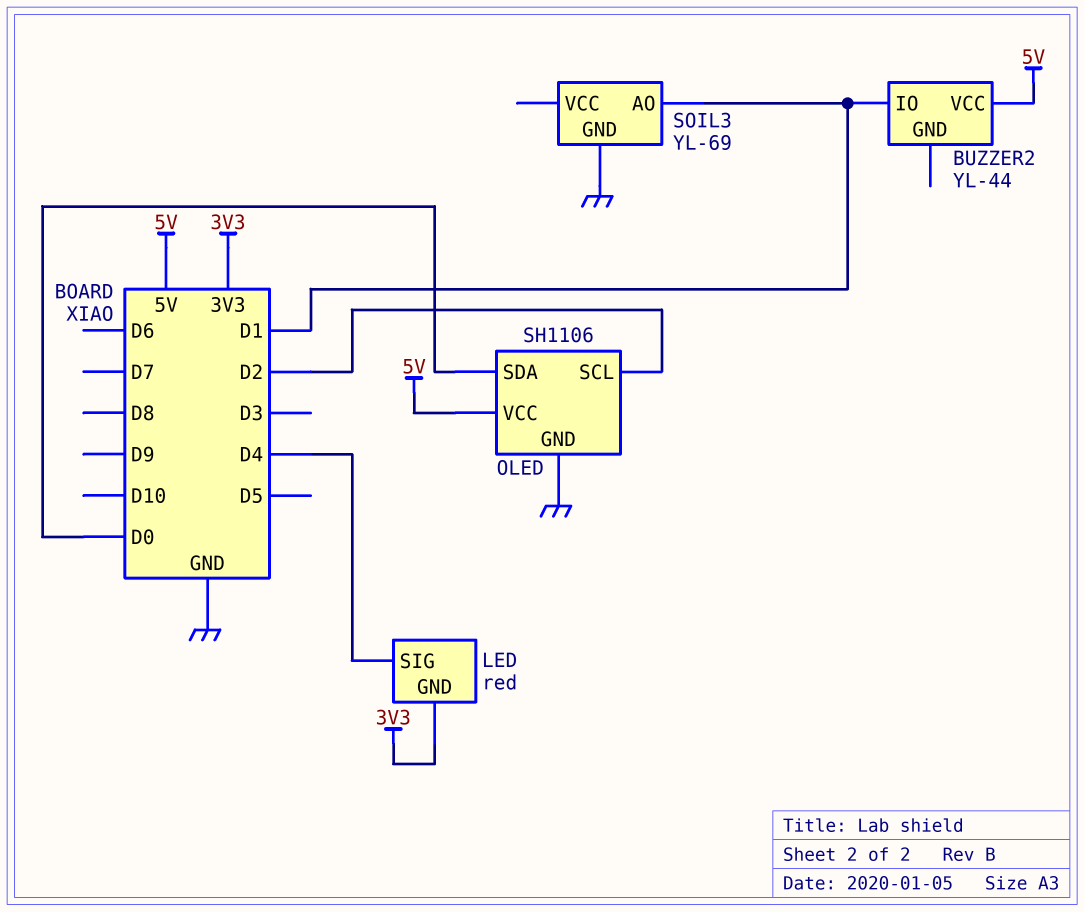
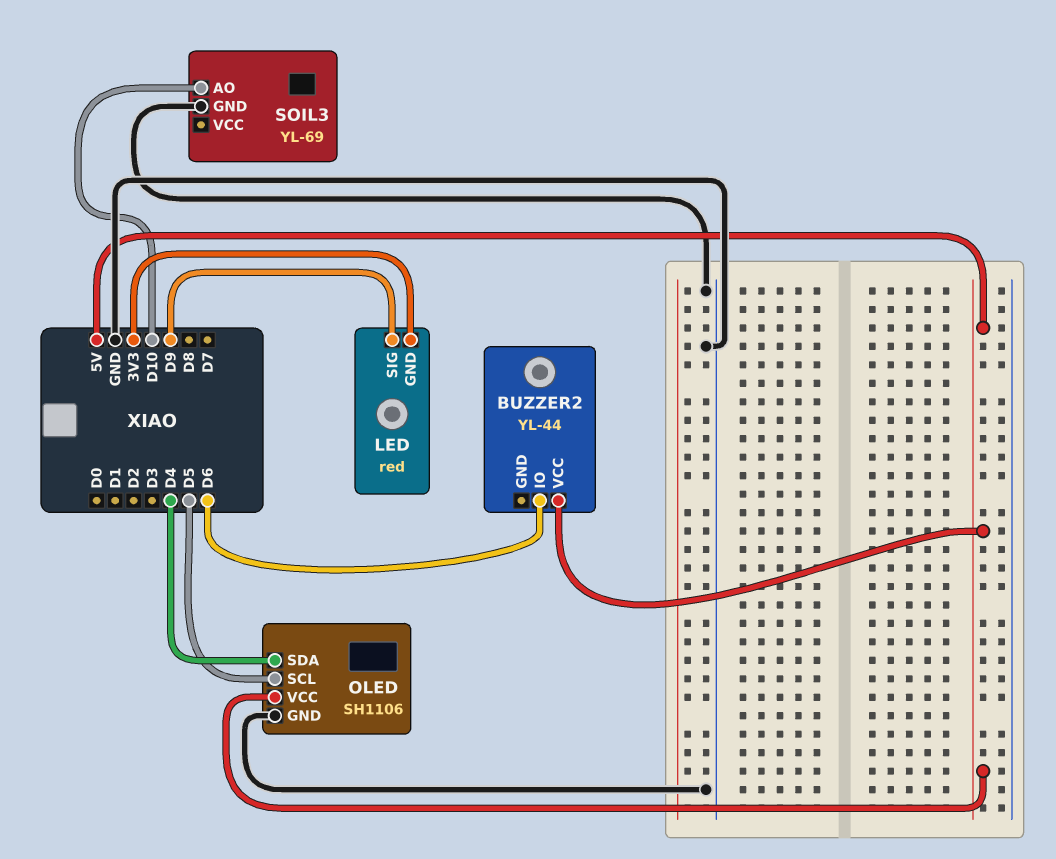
BUZZER2 pin IO: D1 -> D6
LED pin SIG: D4 -> D9
OLED pin SCL: D2 -> D5
OLED pin SDA: D0 -> D4
SOIL3 pin AO: D1 -> D10

